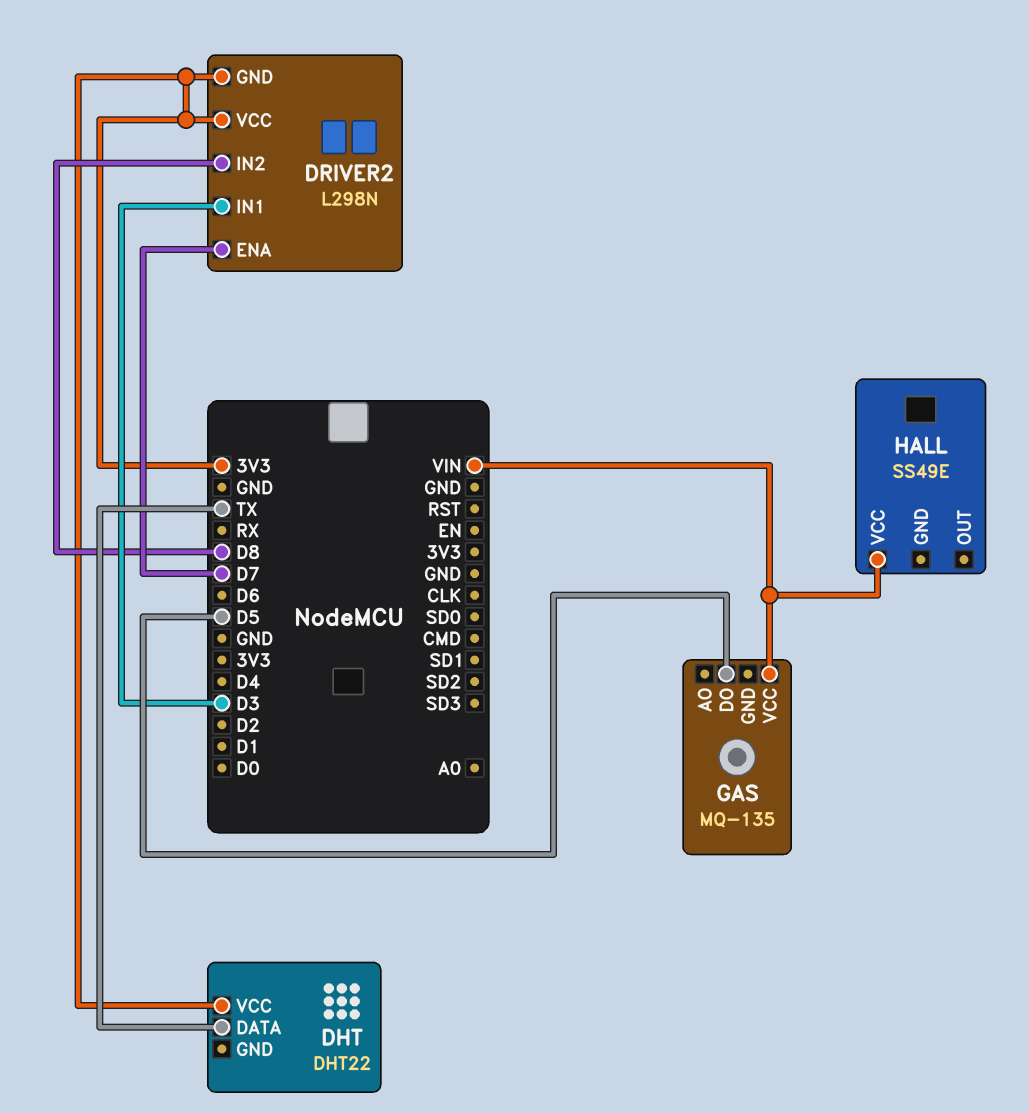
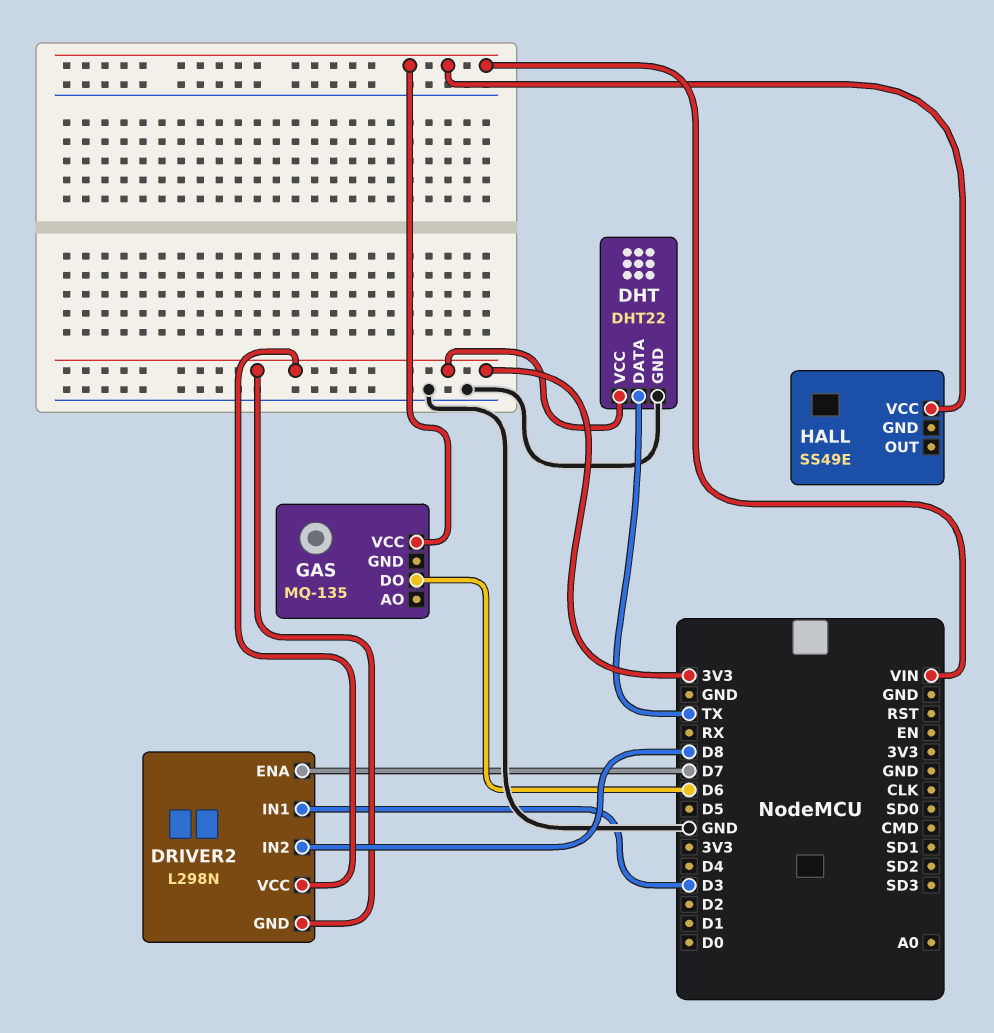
DHT pin GND: none -> GND
GAS pin DO: D5 -> D6

